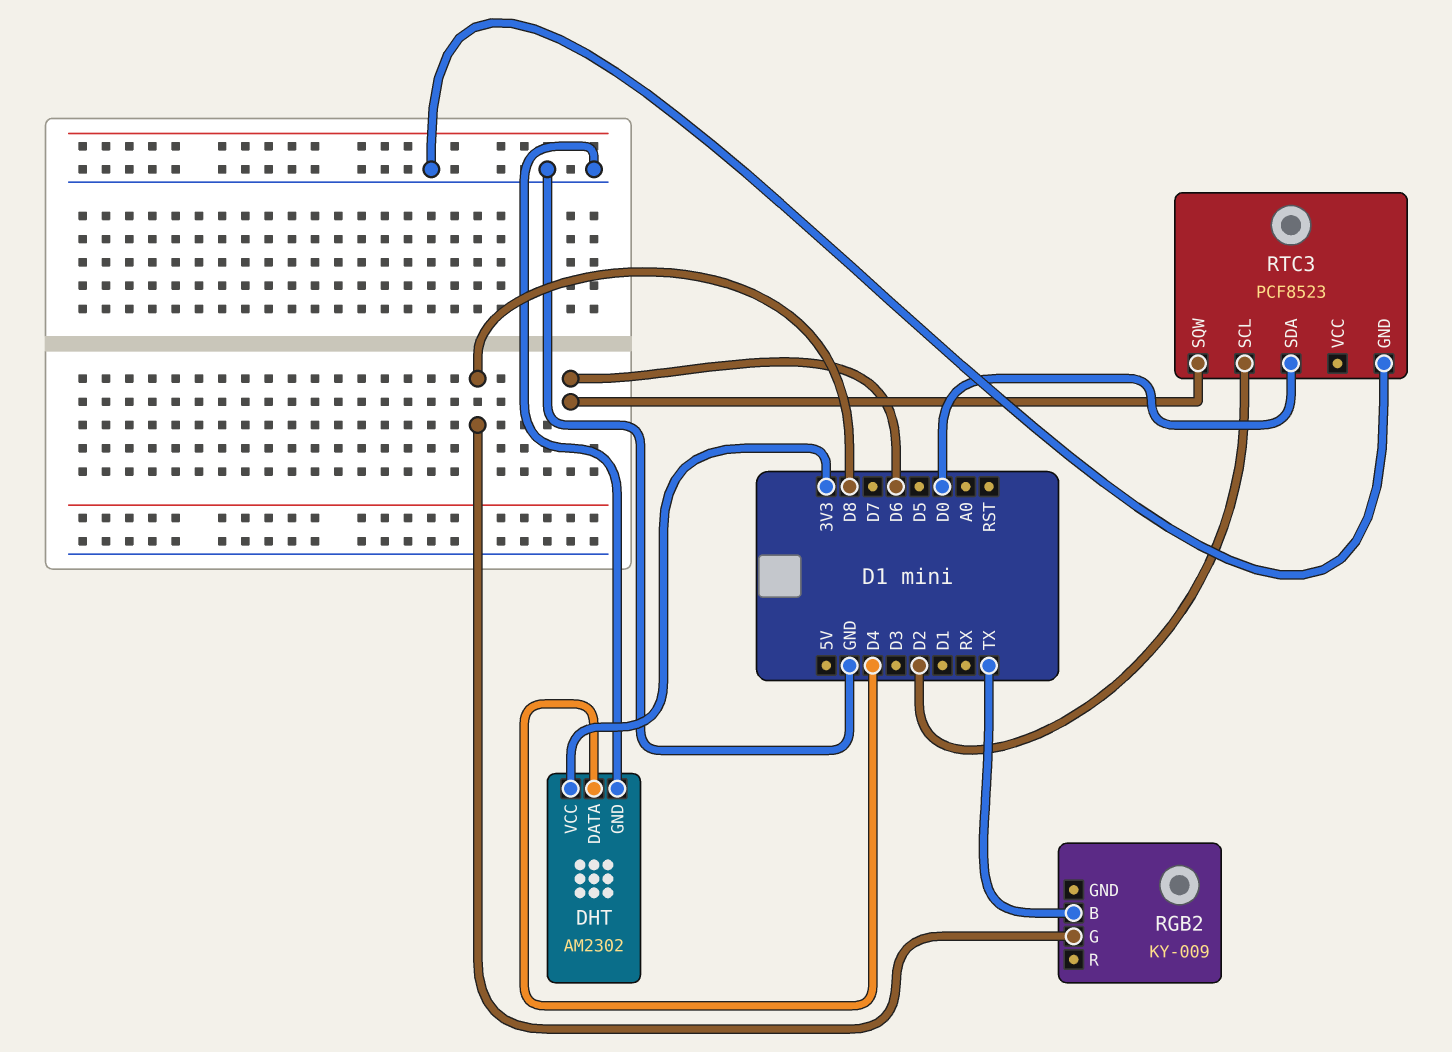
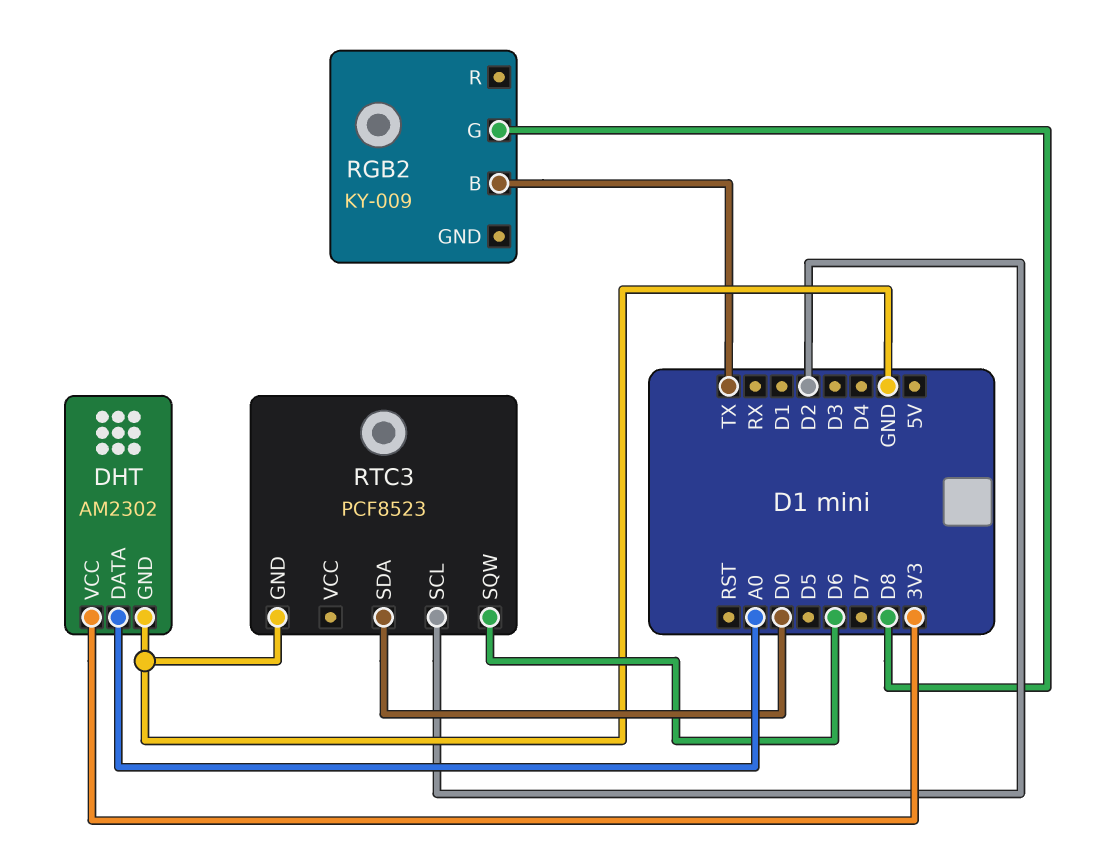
DHT pin DATA: D4 -> A0

